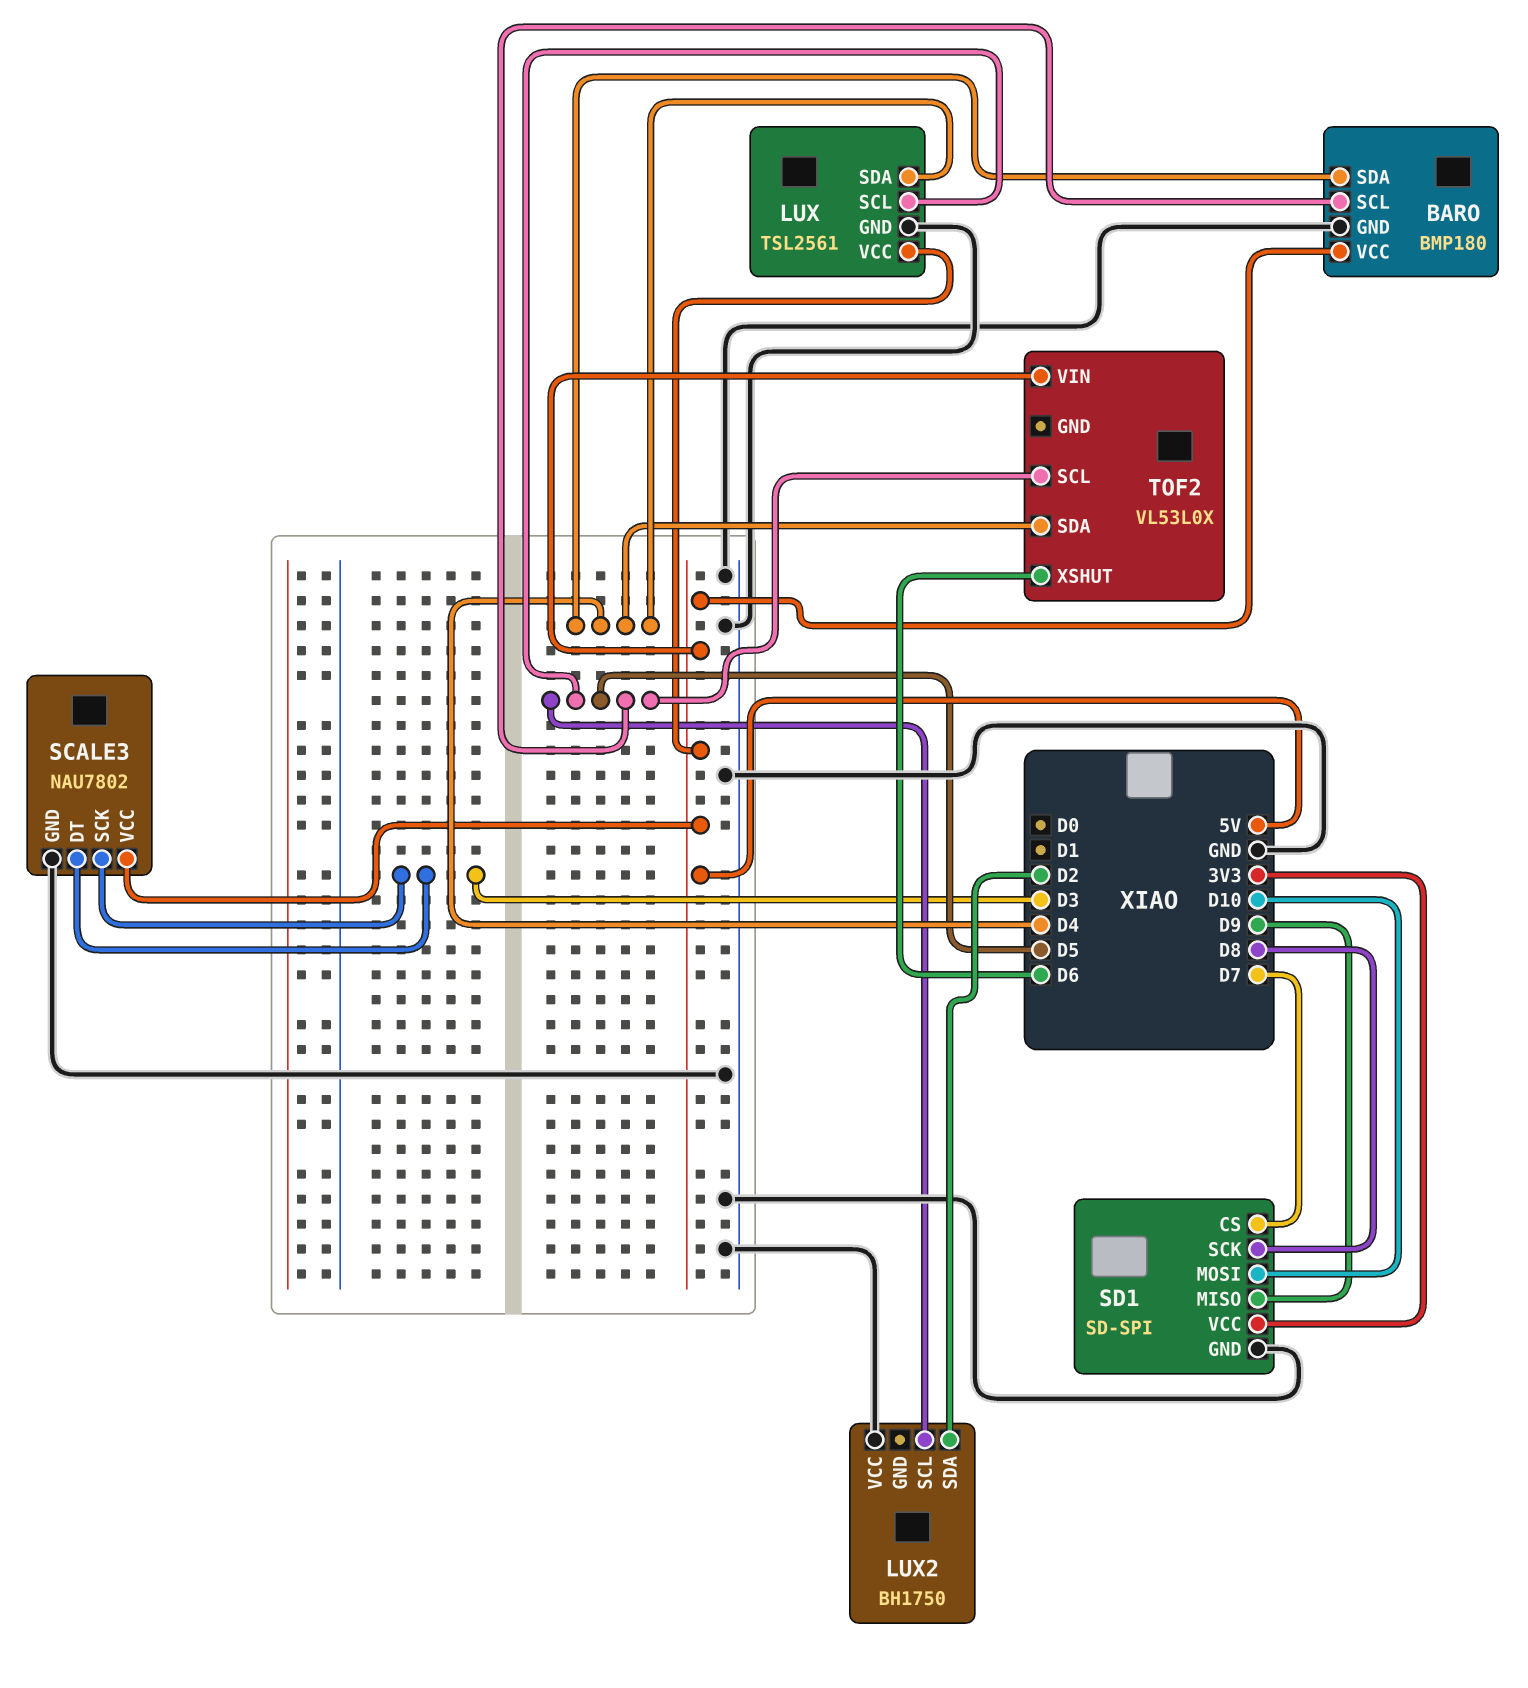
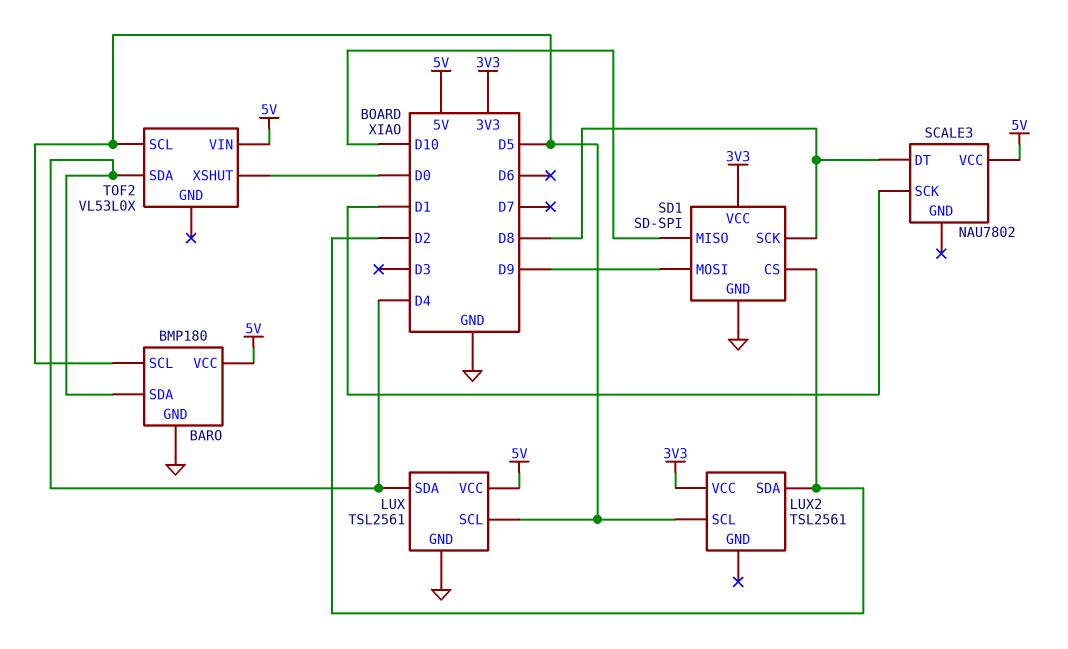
LUX2: BH1750 -> TSL2561
LUX2 pin VCC: GND -> 3V3
SCALE3 pin DT: D3 -> D8
SCALE3 pin GND: GND -> none
SCALE3 pin SCK: D3 -> D1
SD1 pin CS: D7 -> D2
SD1 pin MISO: D9 -> D10
SD1 pin MOSI: D10 -> D9
TOF2 pin XSHUT: D6 -> D0

